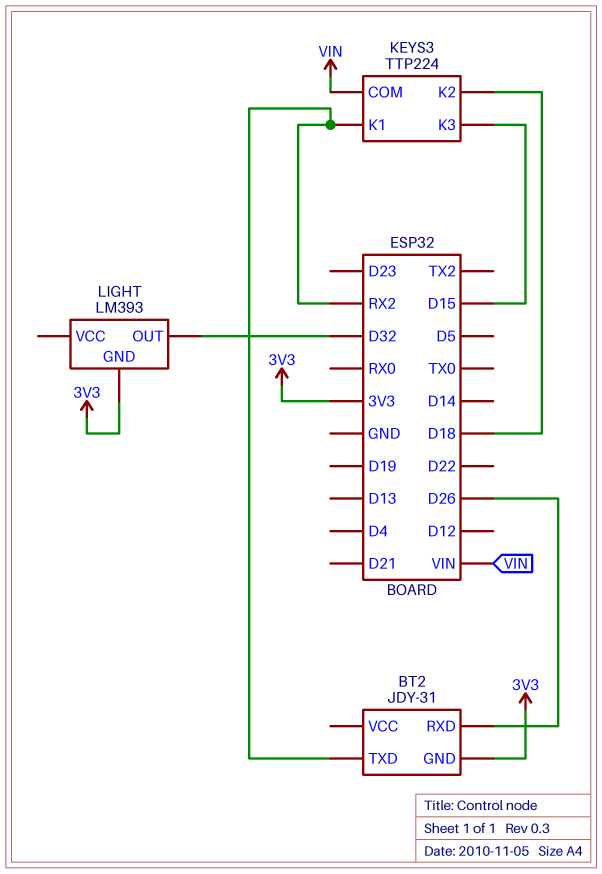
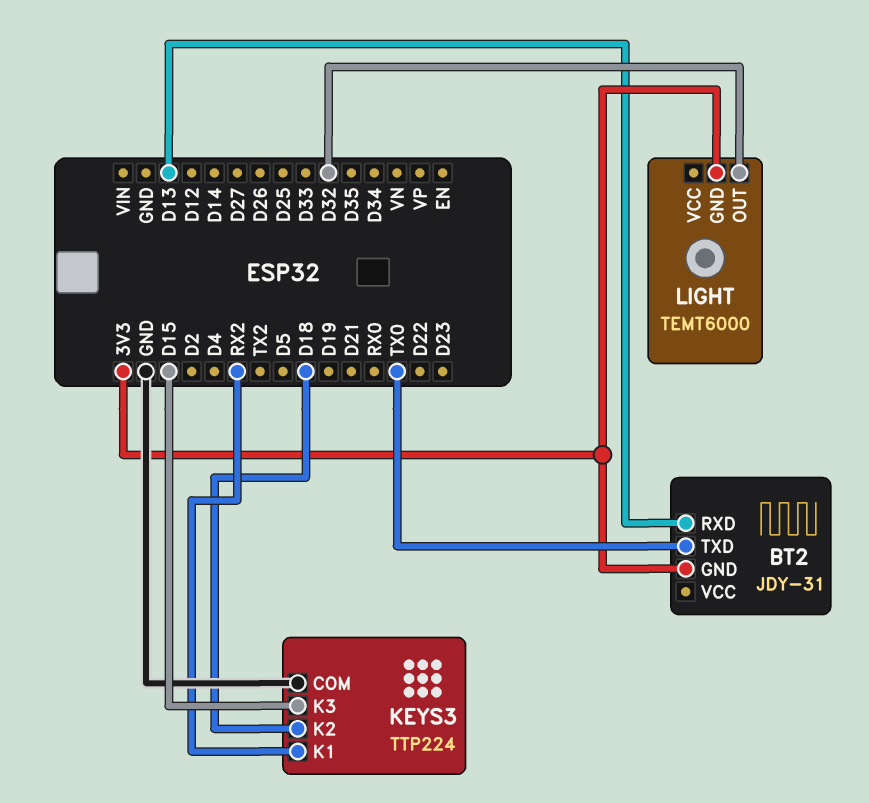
BT2 pin RXD: D26 -> D13
BT2 pin TXD: RX2 -> TX0
KEYS3 pin COM: VIN -> GND
LIGHT: LM393 -> TEMT6000

